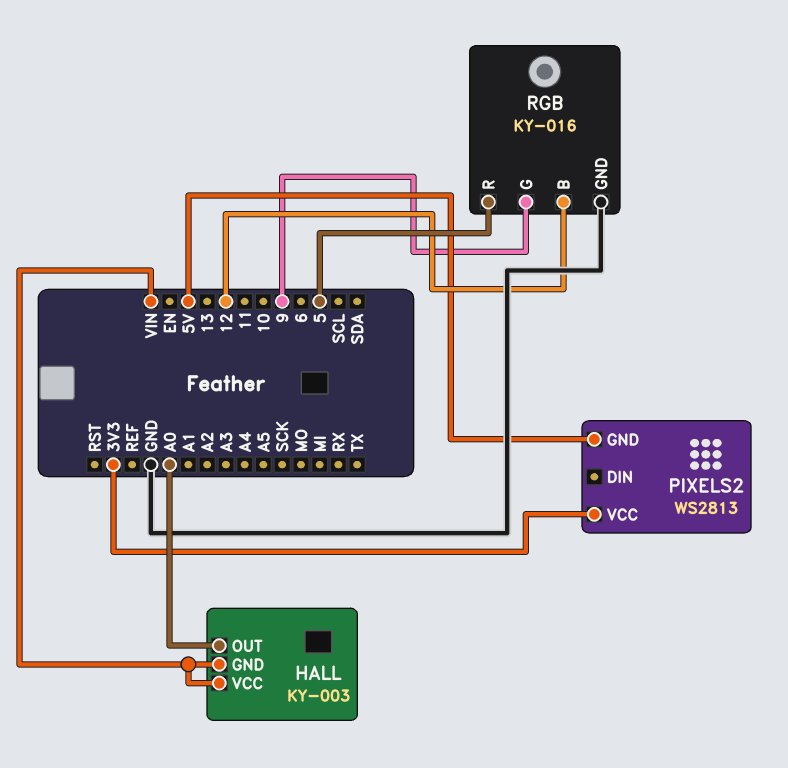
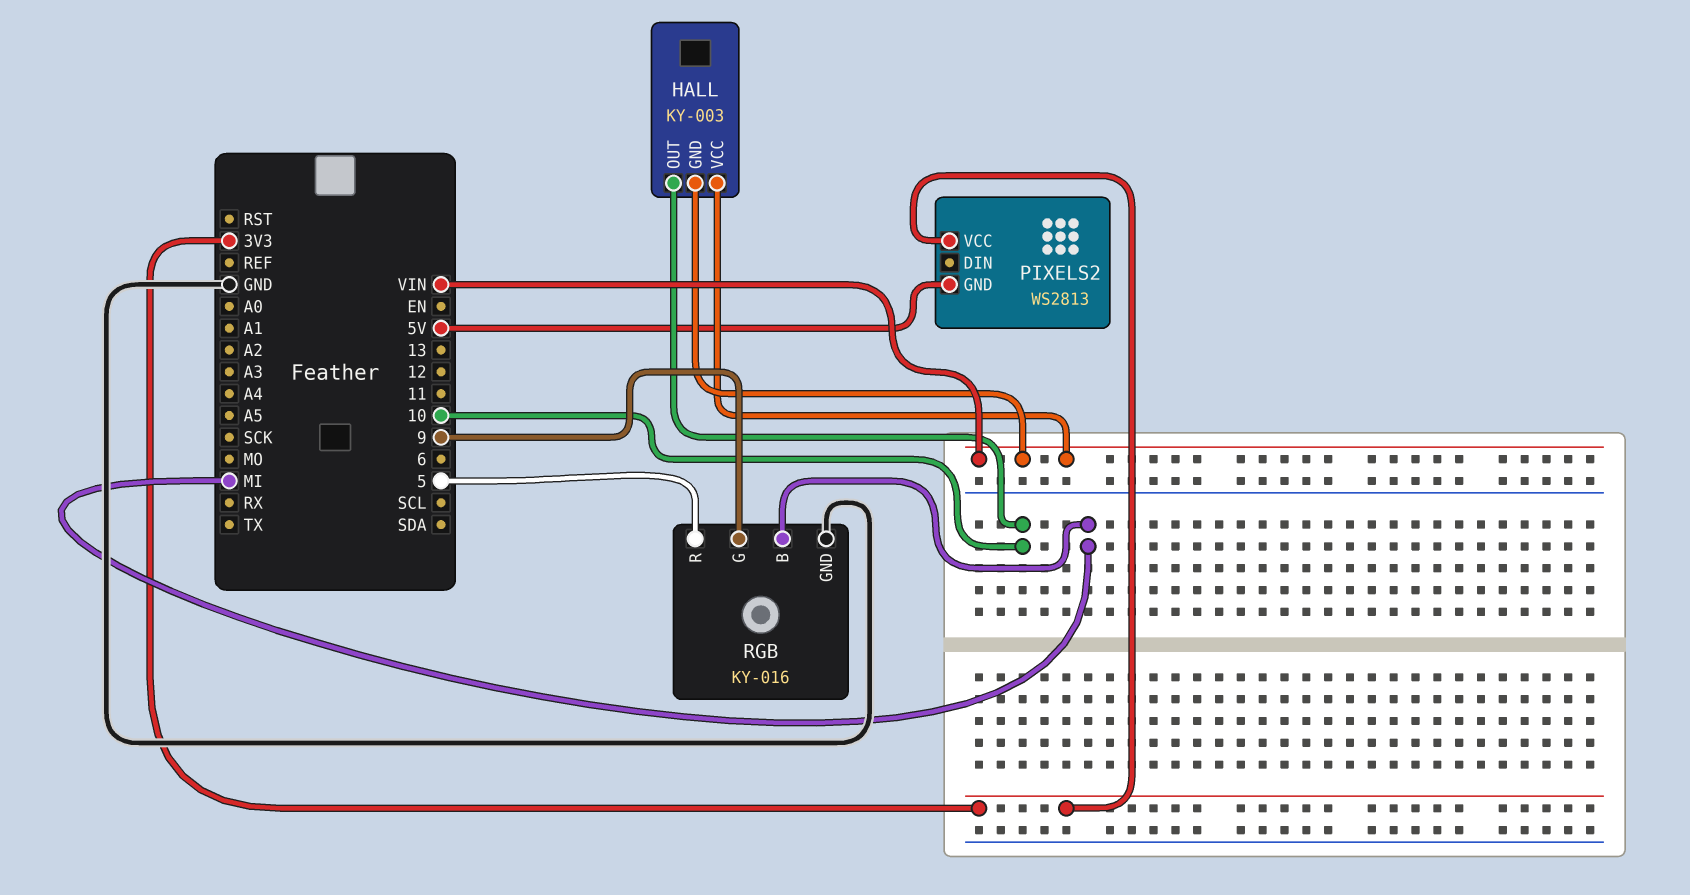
HALL pin OUT: A0 -> 10
RGB pin B: 12 -> MI

